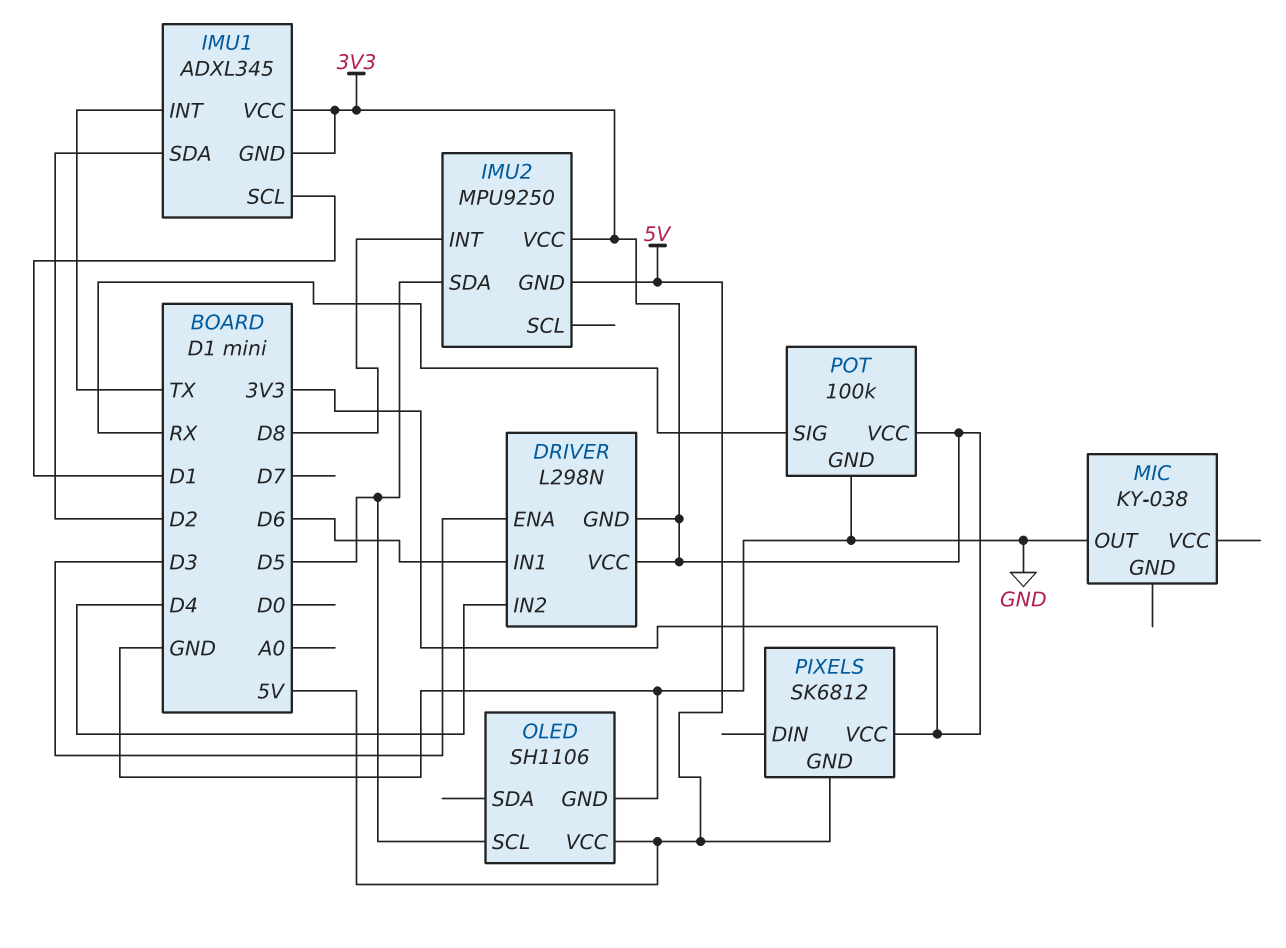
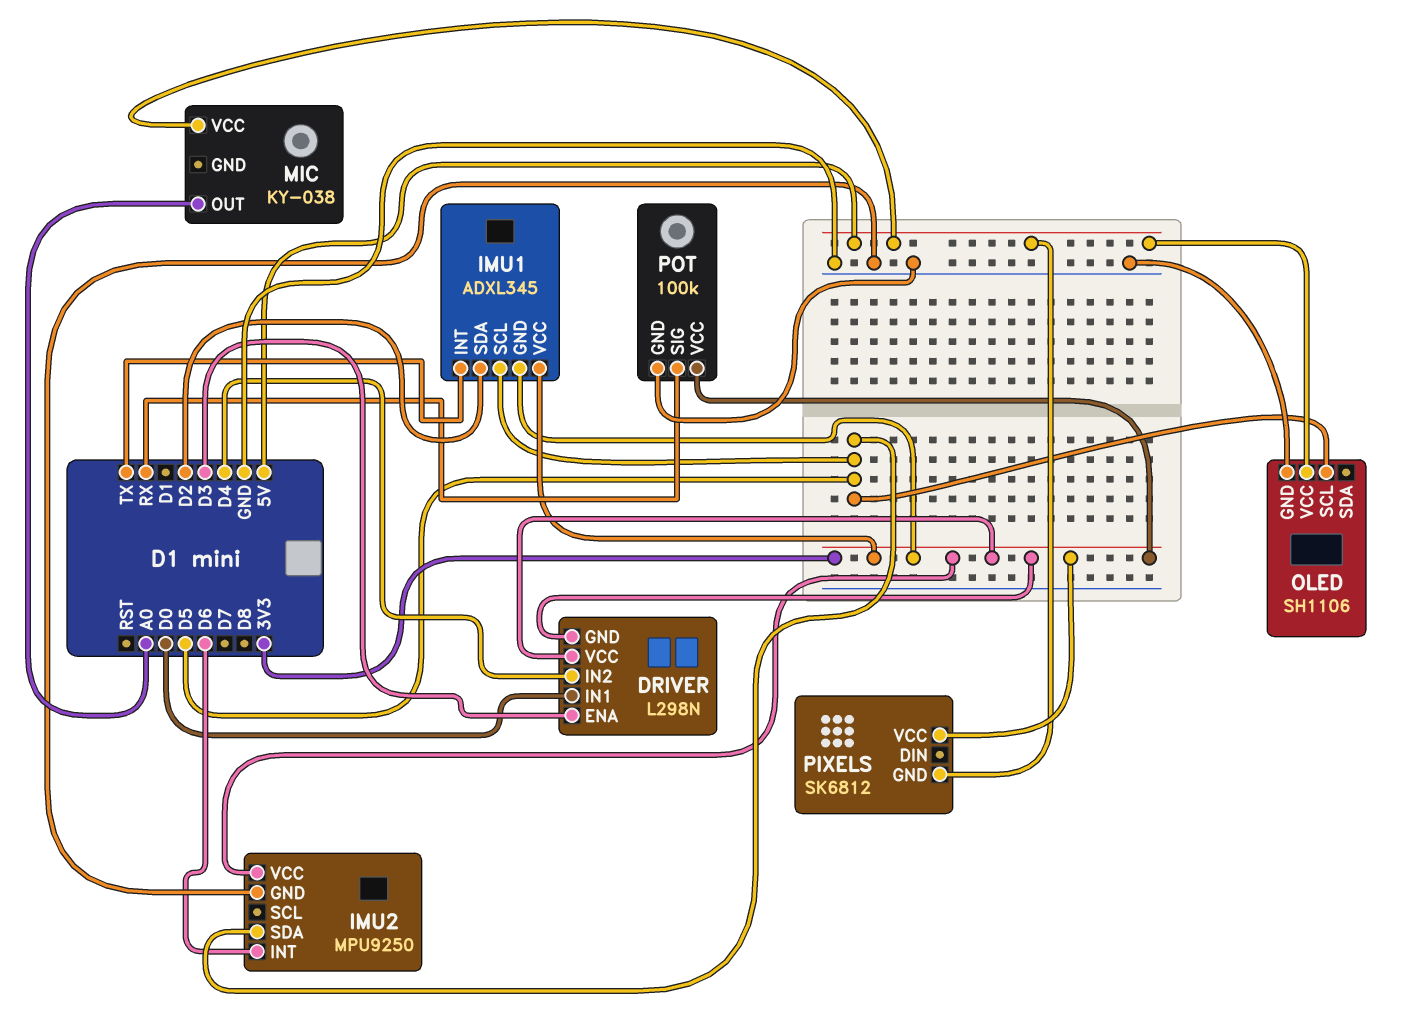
DRIVER pin IN1: D6 -> D0
IMU1 pin SCL: D1 -> D5
IMU2 pin GND: 5V -> GND
IMU2 pin INT: D8 -> D6
MIC pin OUT: GND -> A0
MIC pin VCC: none -> 5V

